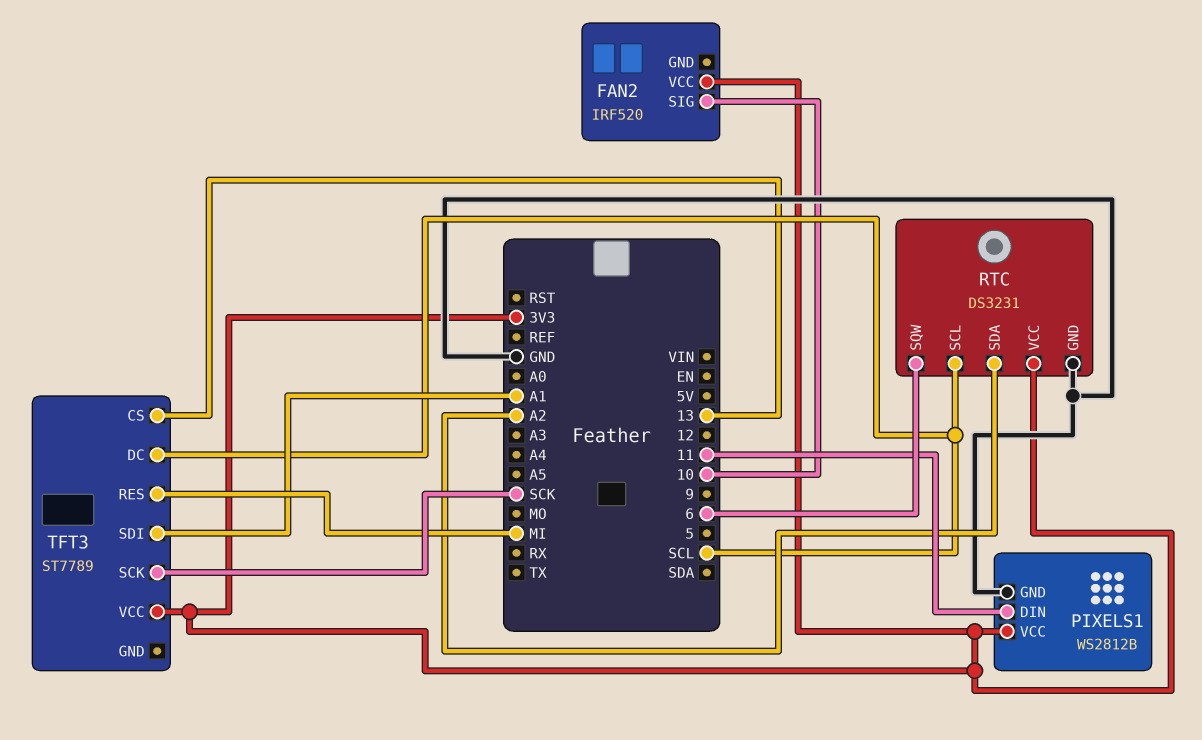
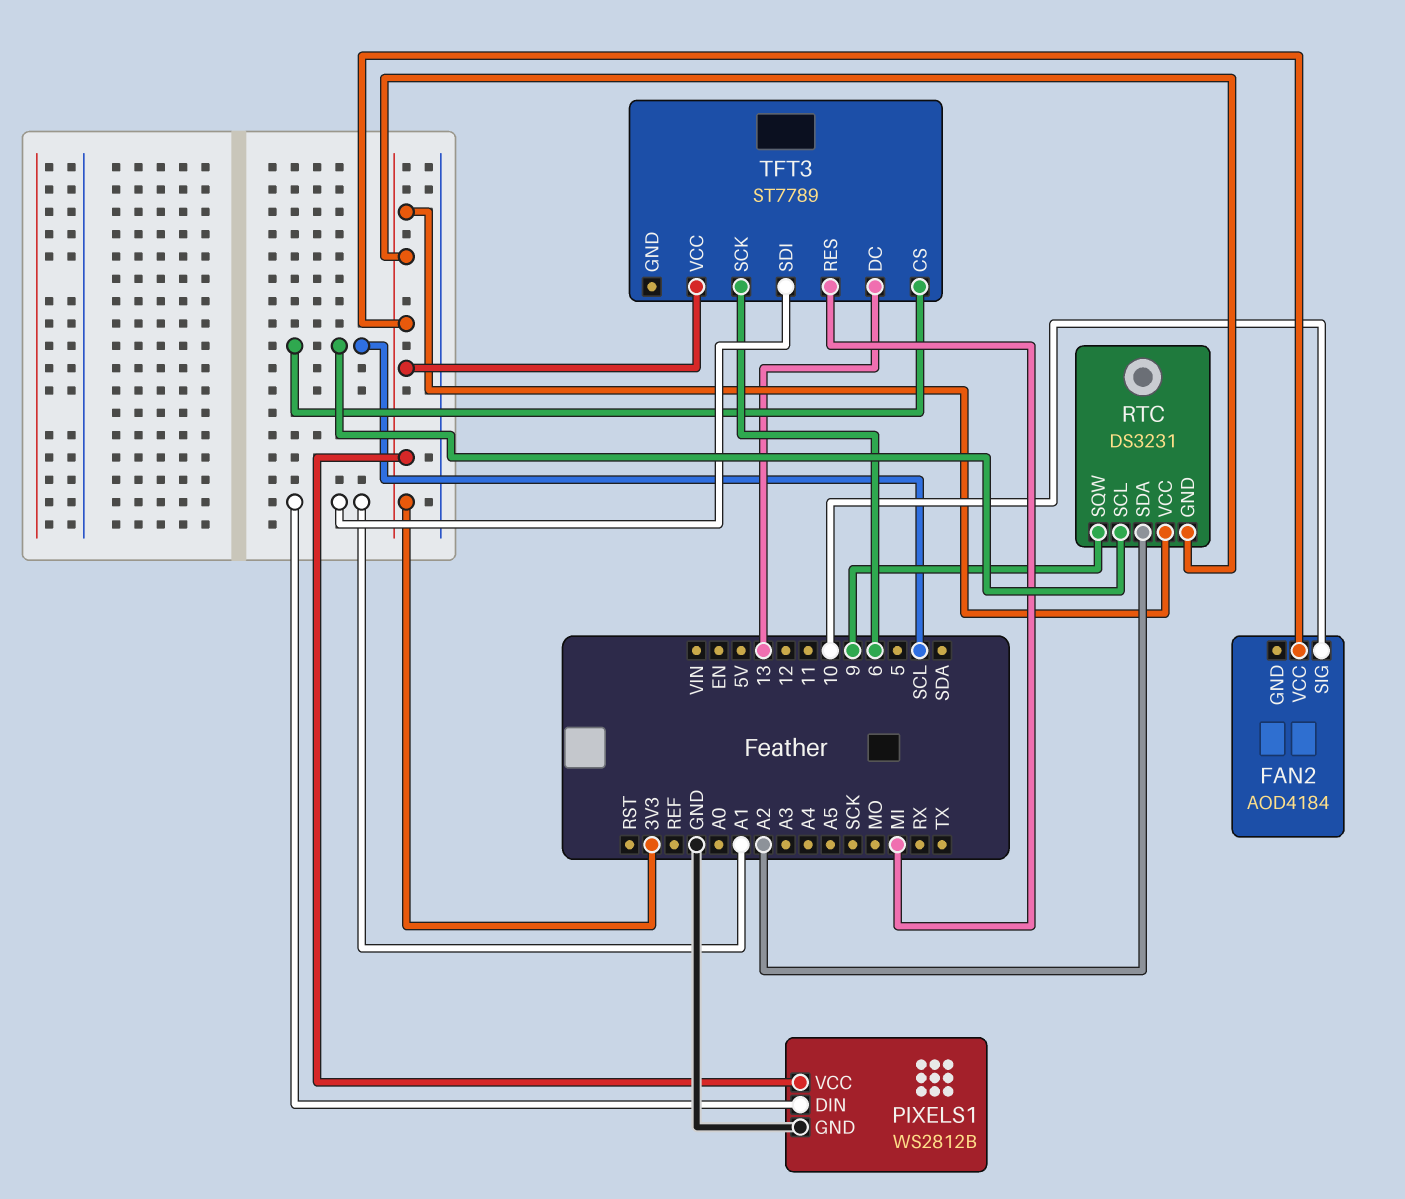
FAN2: IRF520 -> AOD4184
PIXELS1 pin DIN: 11 -> A1
RTC pin GND: GND -> 3V3
RTC pin SQW: 6 -> 9
TFT3 pin CS: 13 -> SCL
TFT3 pin DC: SCL -> 13
TFT3 pin SCK: SCK -> 6

